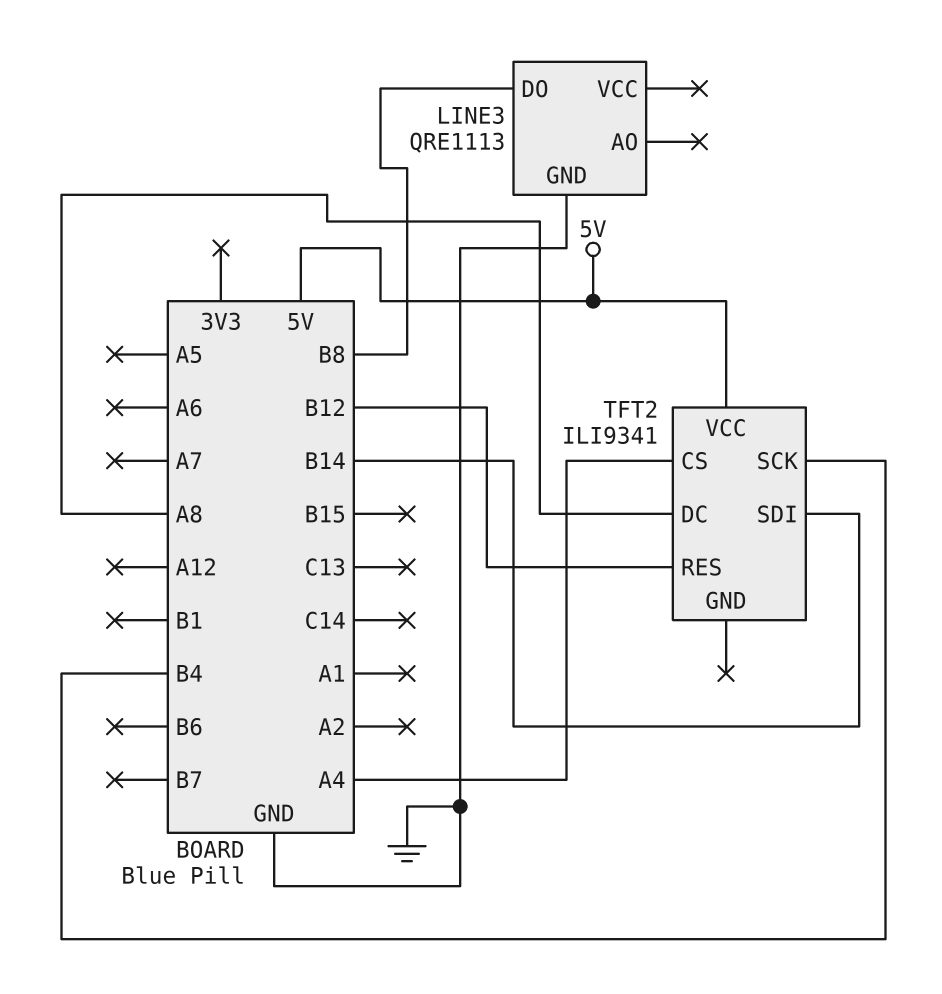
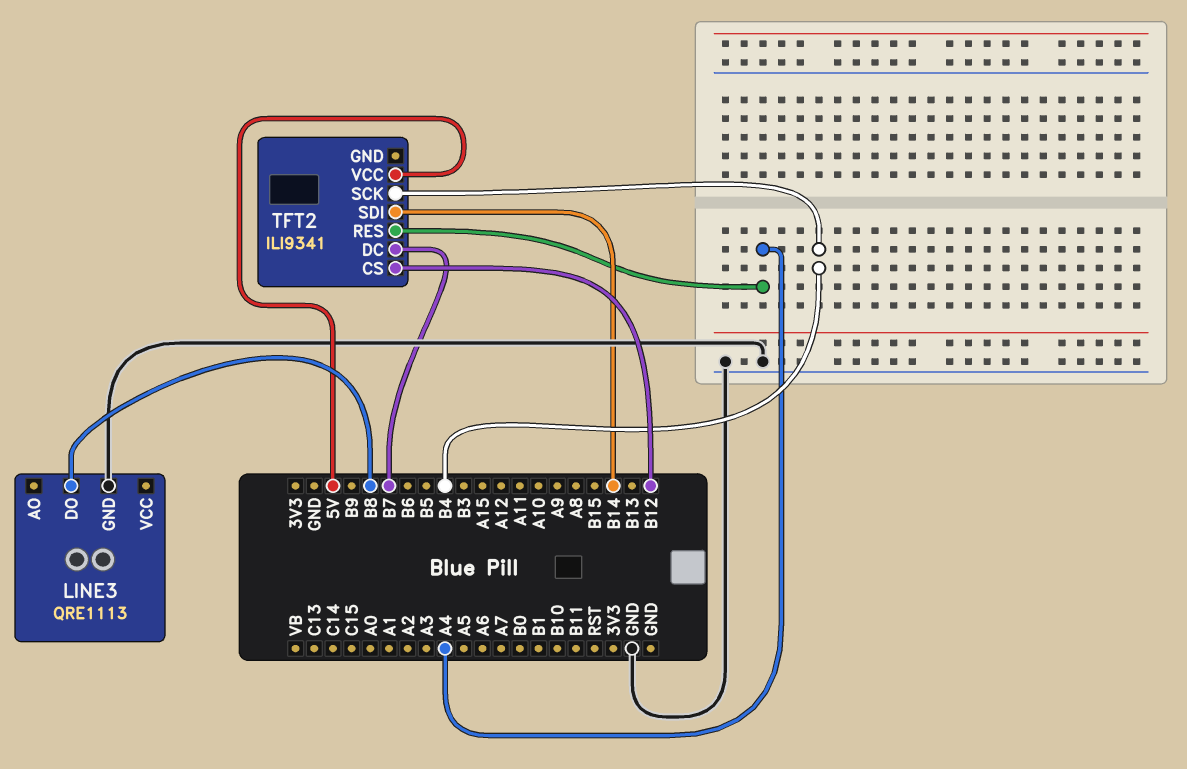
TFT2 pin CS: A4 -> B12
TFT2 pin DC: A8 -> B7
TFT2 pin RES: B12 -> A4

